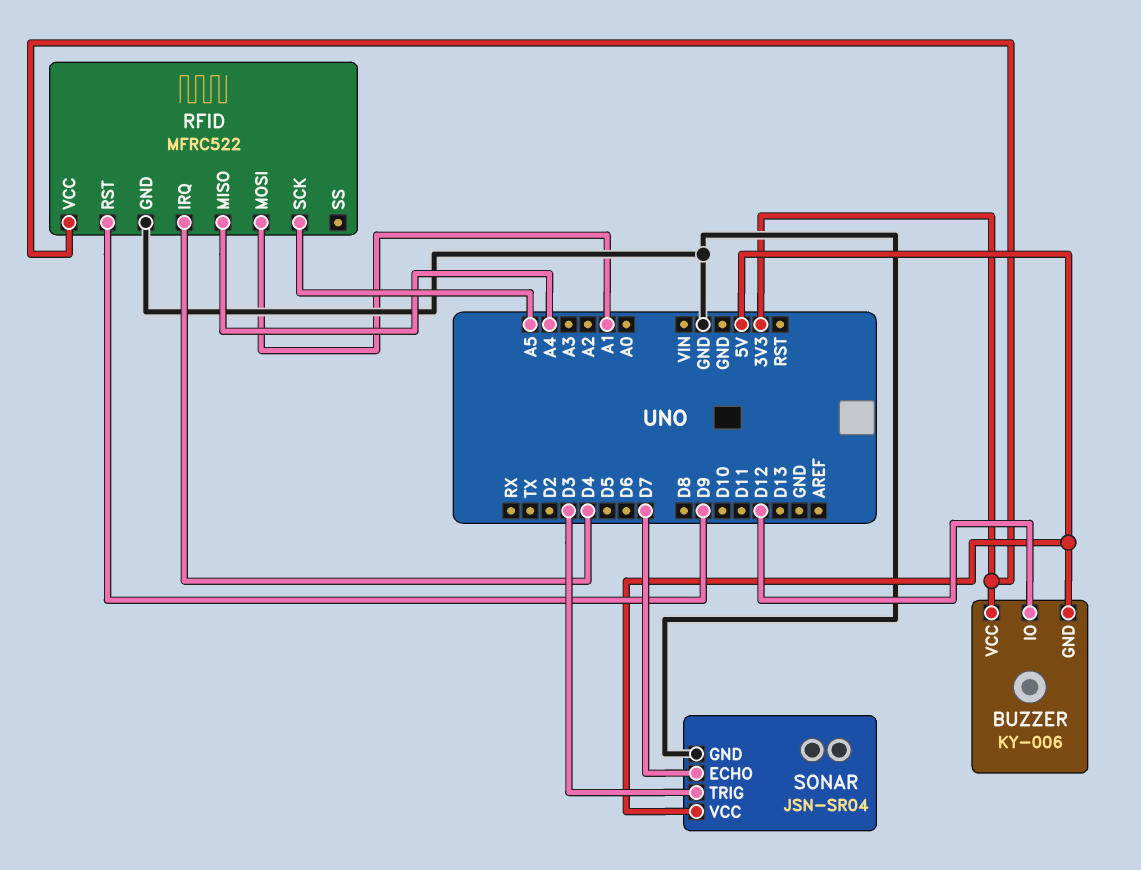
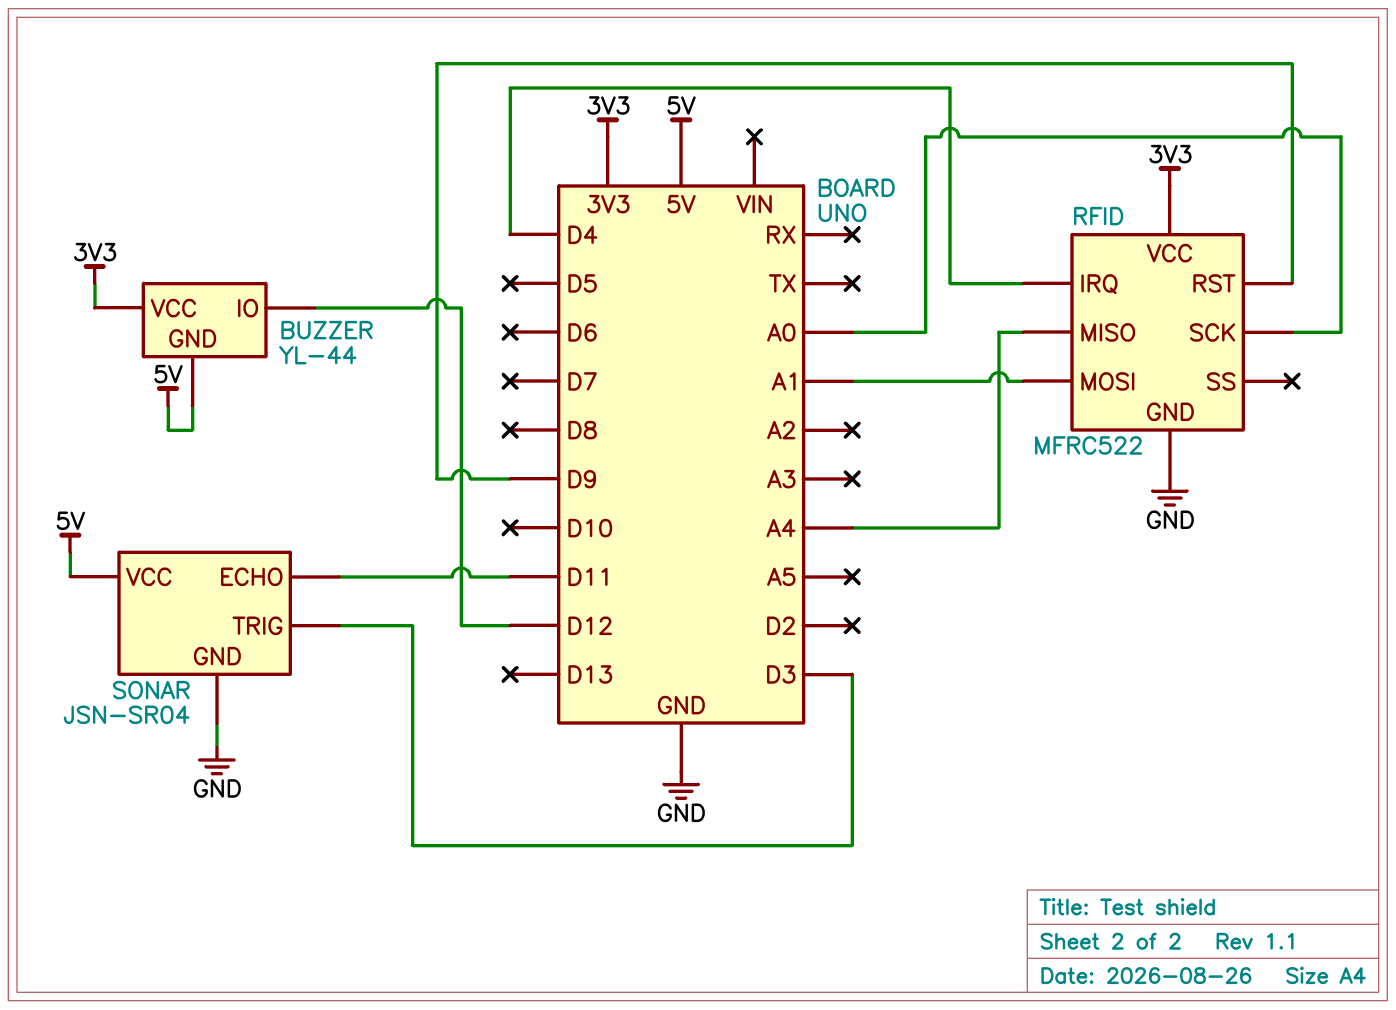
BUZZER: KY-006 -> YL-44
RFID pin SCK: A5 -> A0
SONAR pin ECHO: D7 -> D11

